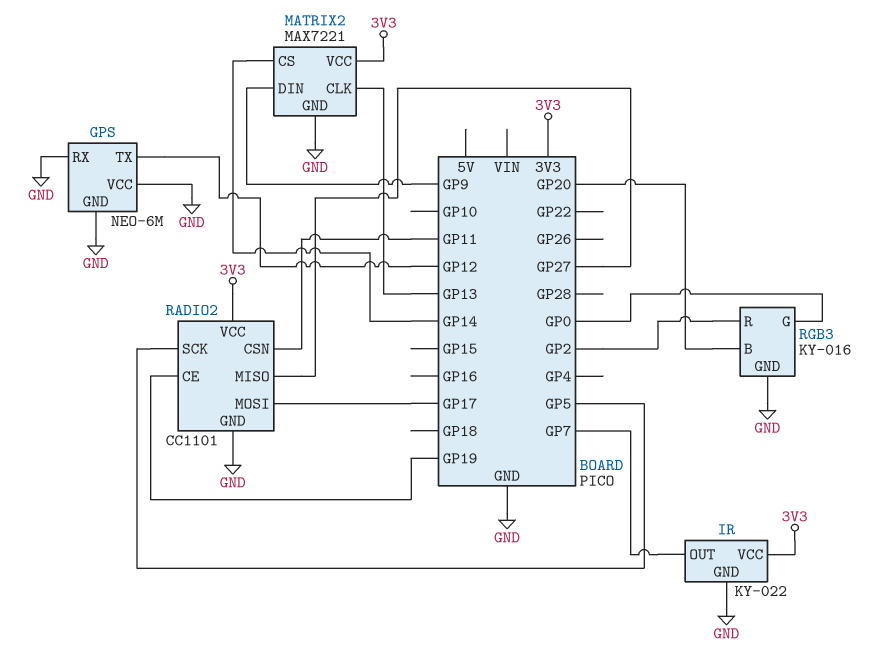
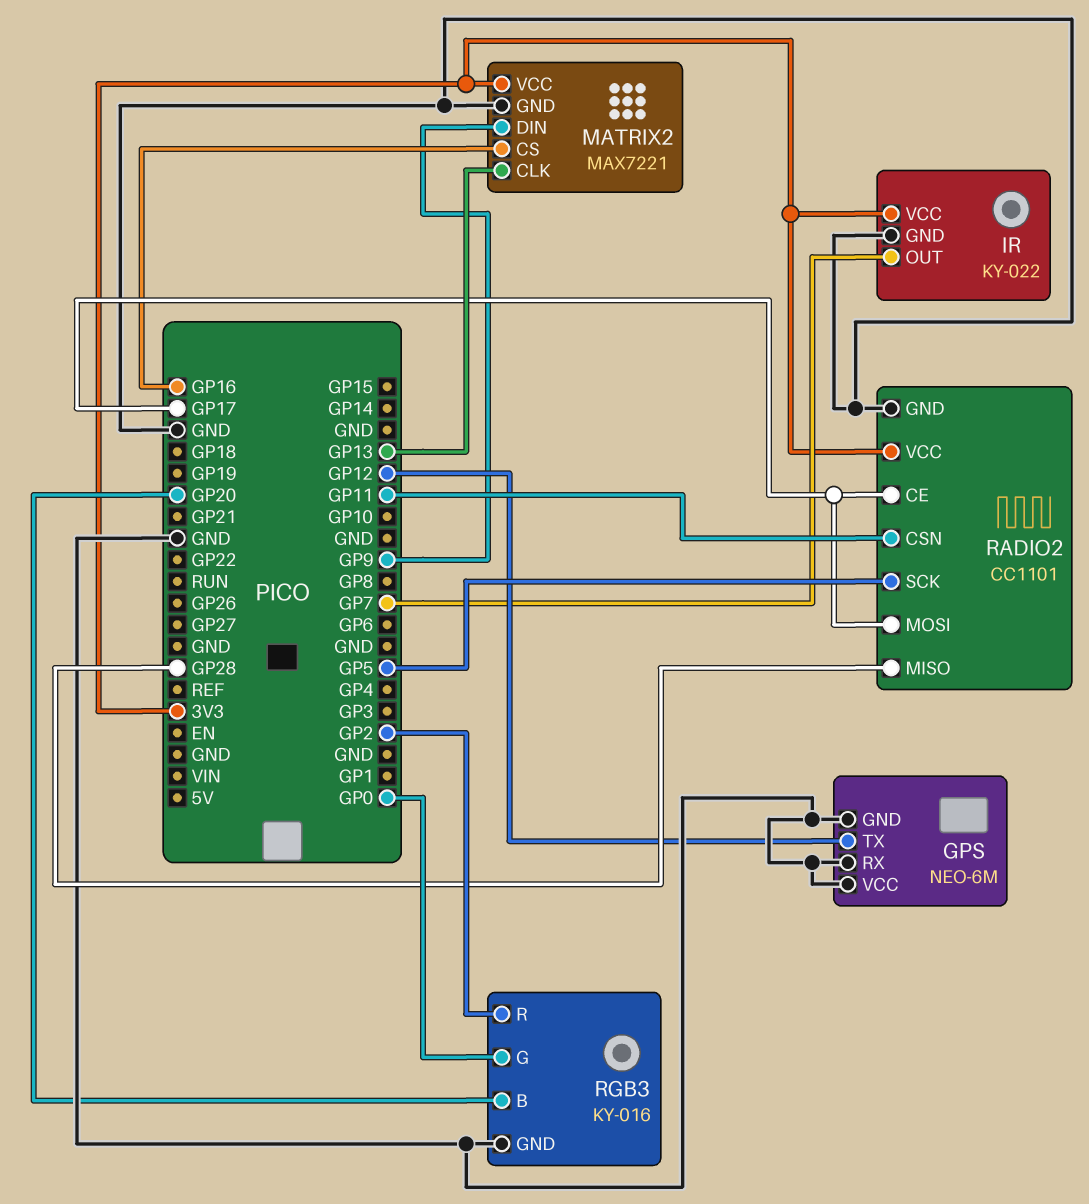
MATRIX2 pin CS: GP14 -> GP16
RADIO2 pin CE: GP19 -> GP17
RADIO2 pin MISO: GP27 -> GP28

